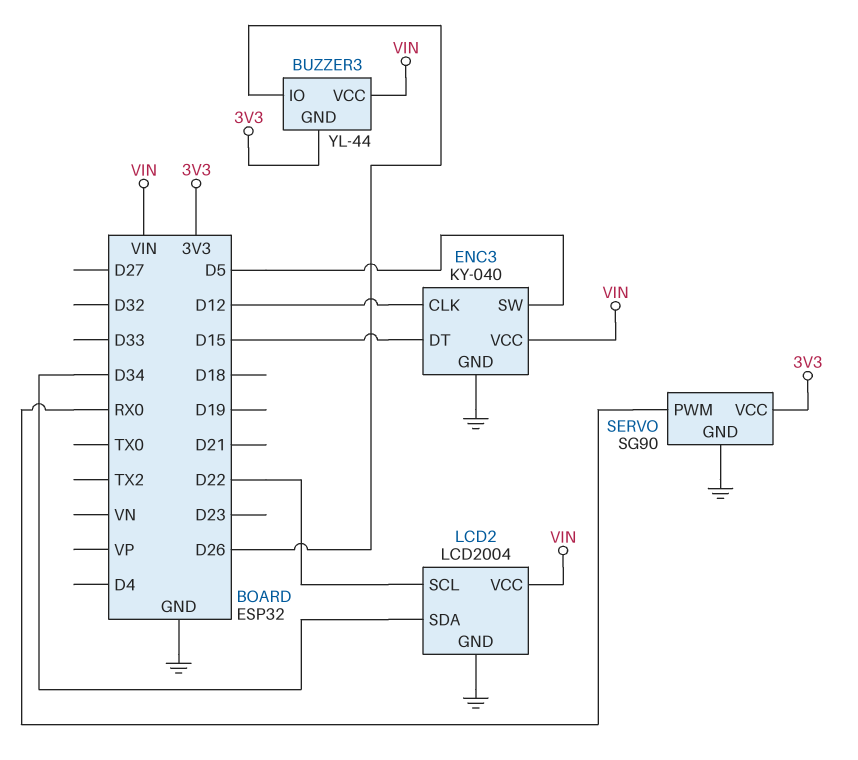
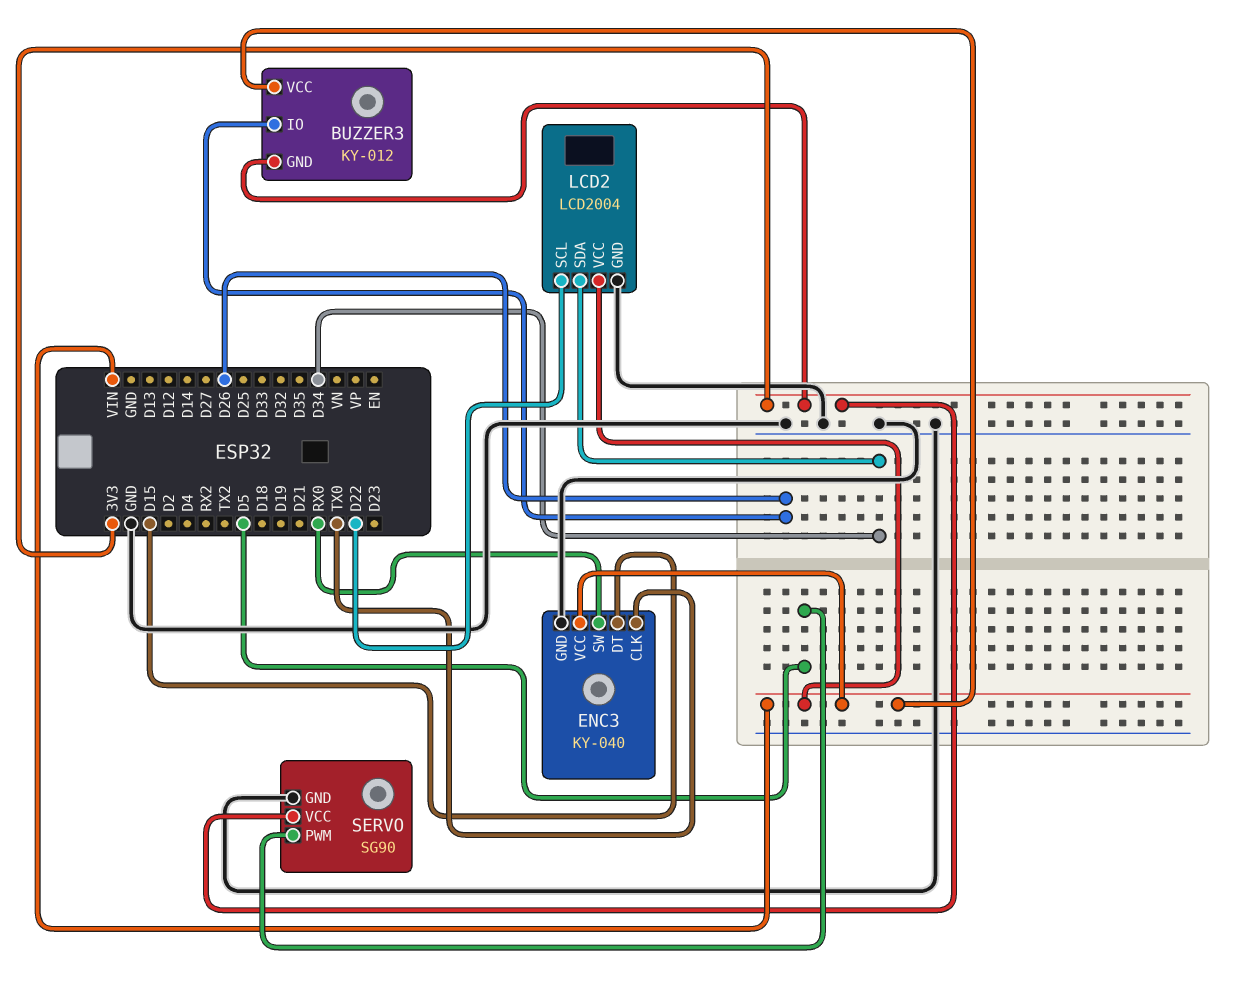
BUZZER3: YL-44 -> KY-012
ENC3 pin CLK: D12 -> TX0
ENC3 pin SW: D5 -> RX0
SERVO pin PWM: RX0 -> D5

